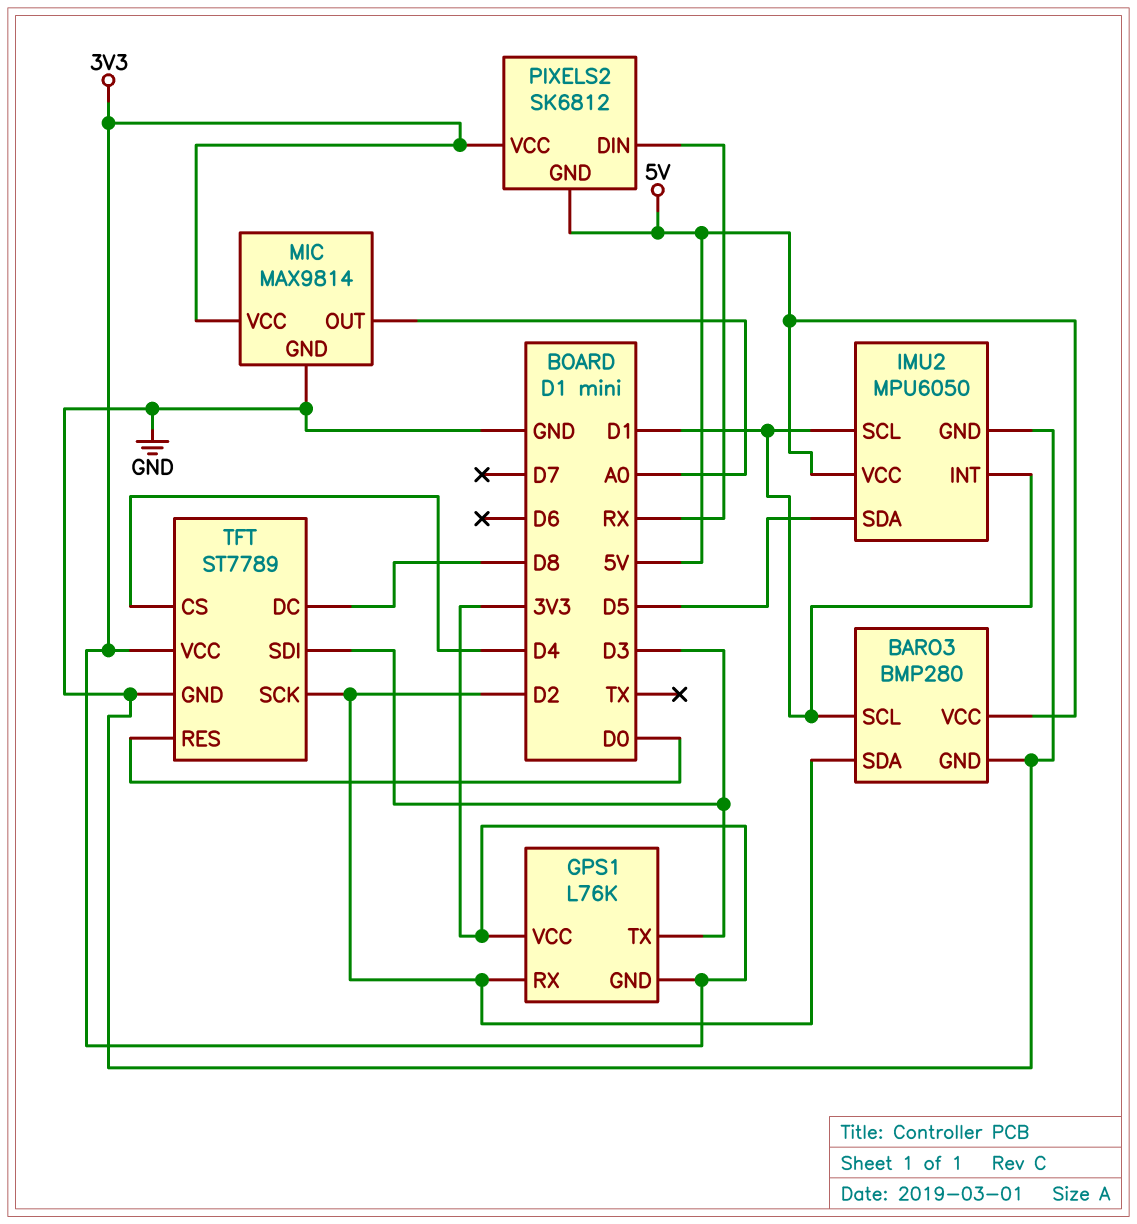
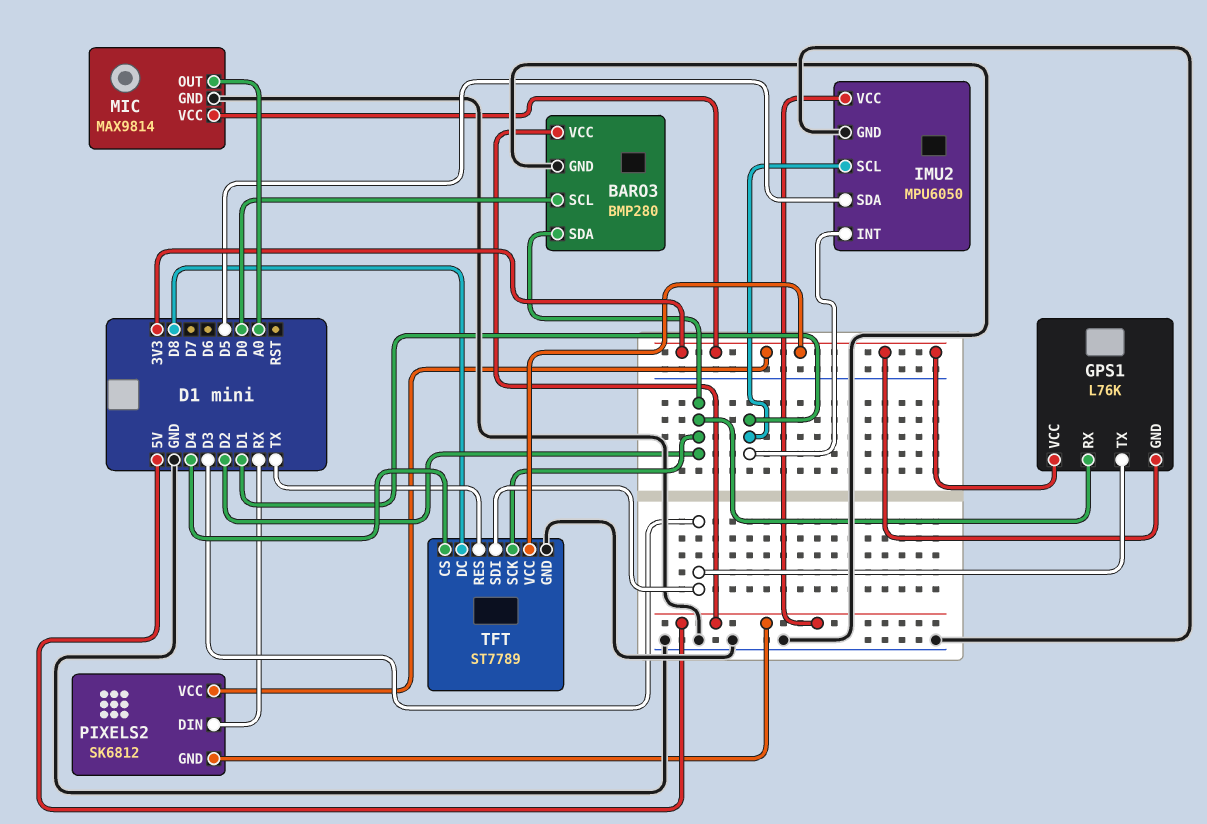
BARO3 pin SCL: D1 -> D0
TFT pin RES: D0 -> TX

